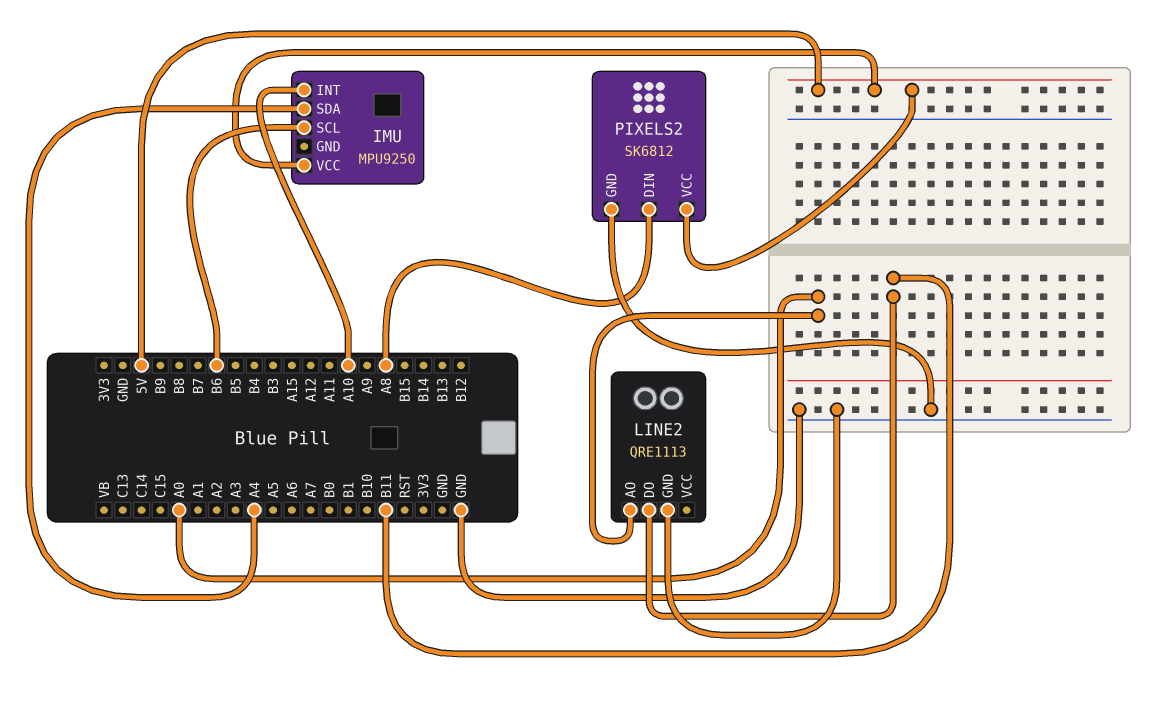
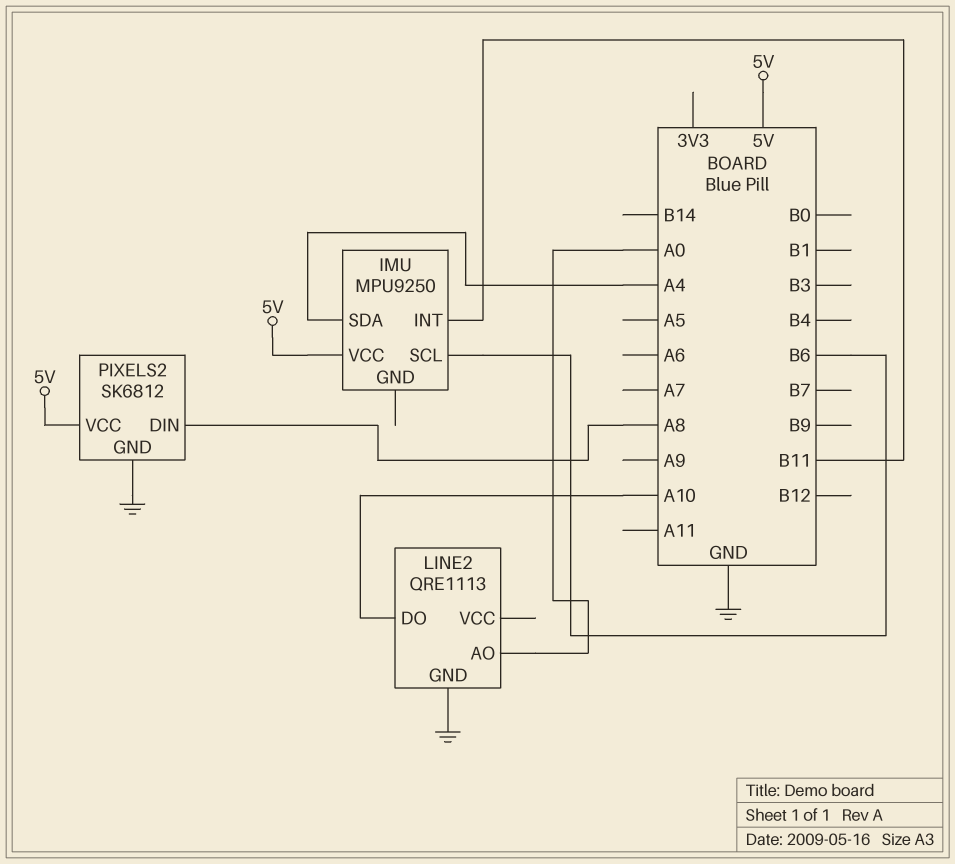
IMU pin INT: A10 -> B11
LINE2 pin DO: B11 -> A10

